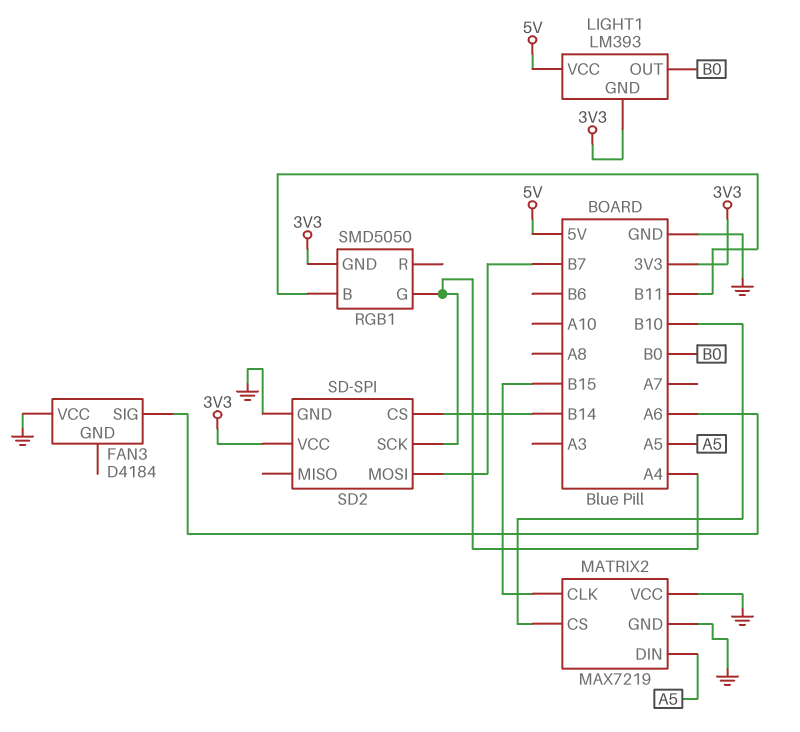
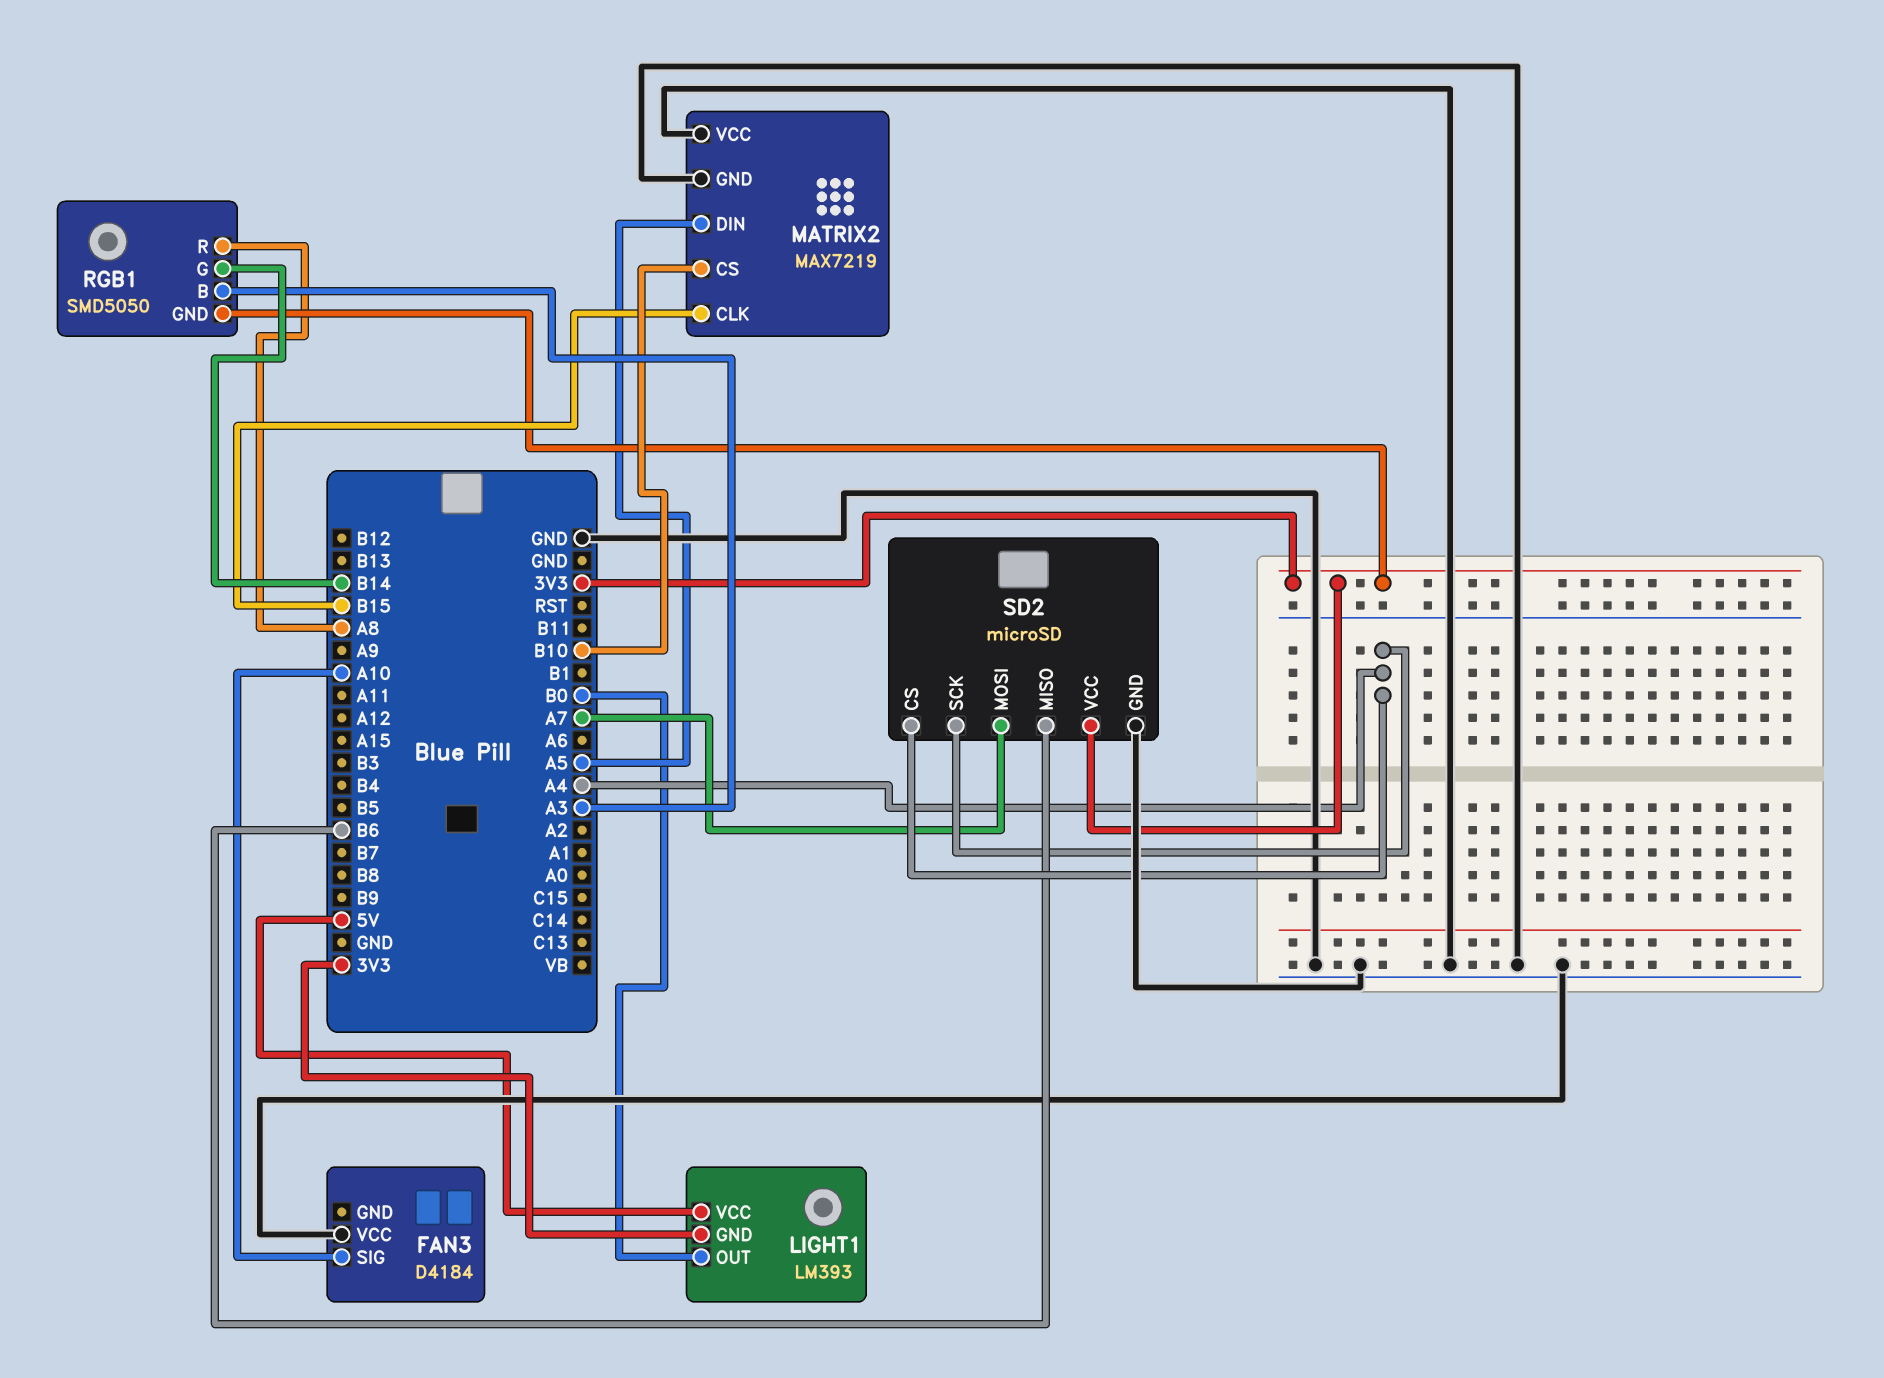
FAN3 pin SIG: A6 -> A10
RGB1 pin B: B11 -> A3
RGB1 pin G: A4 -> B14
RGB1 pin R: none -> A8
SD2: SD-SPI -> microSD
SD2 pin CS: B14 -> A4
SD2 pin MISO: none -> B6
SD2 pin MOSI: B7 -> A7

